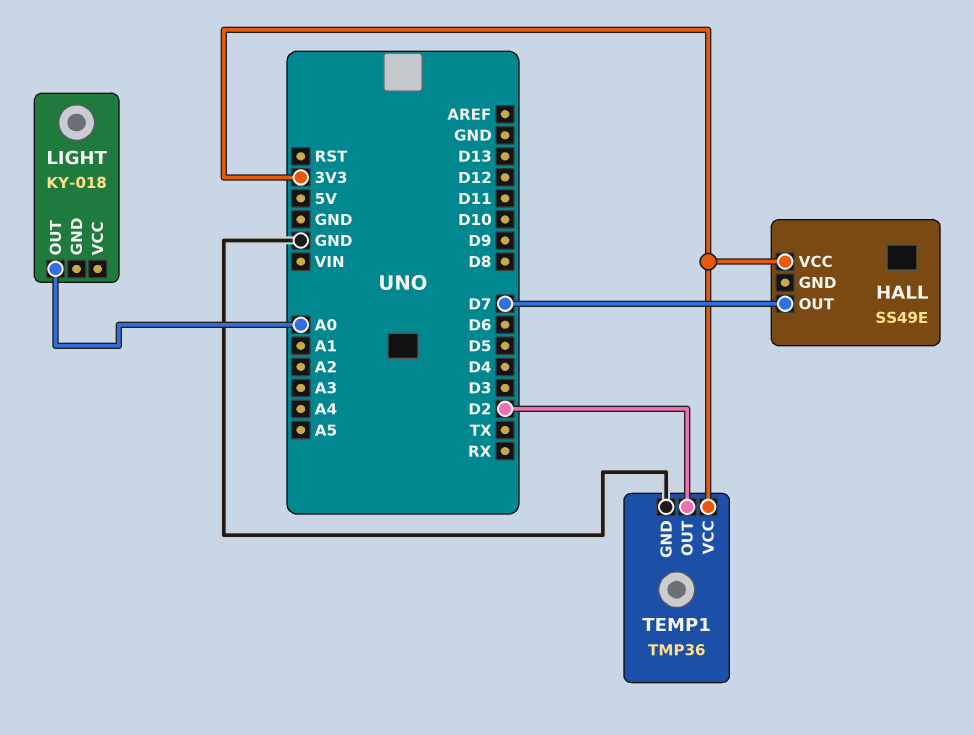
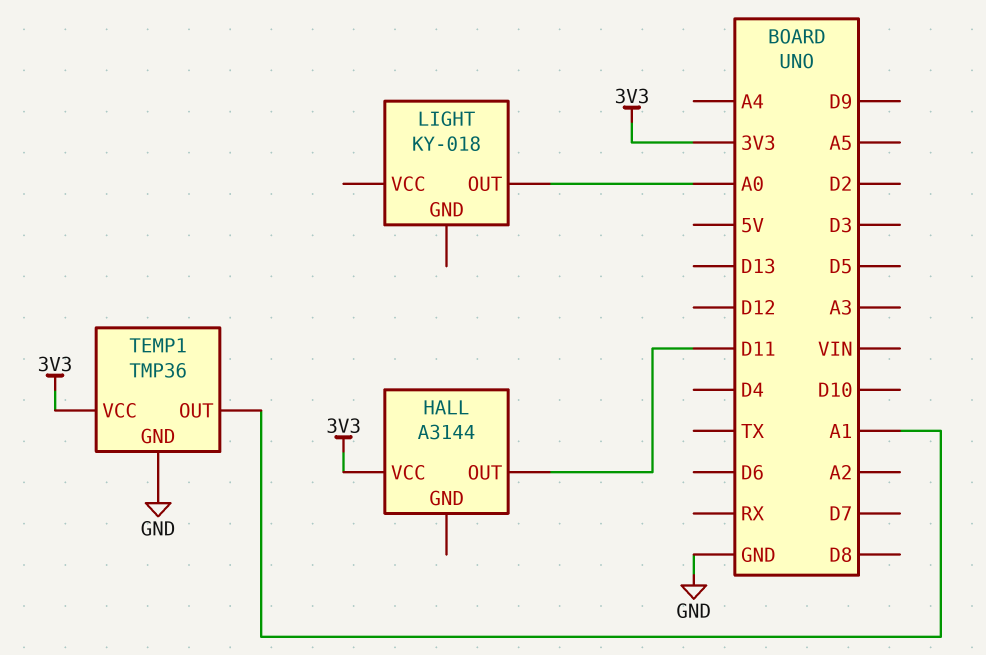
HALL: SS49E -> A3144
HALL pin OUT: D7 -> D11
TEMP1 pin OUT: D2 -> A1

